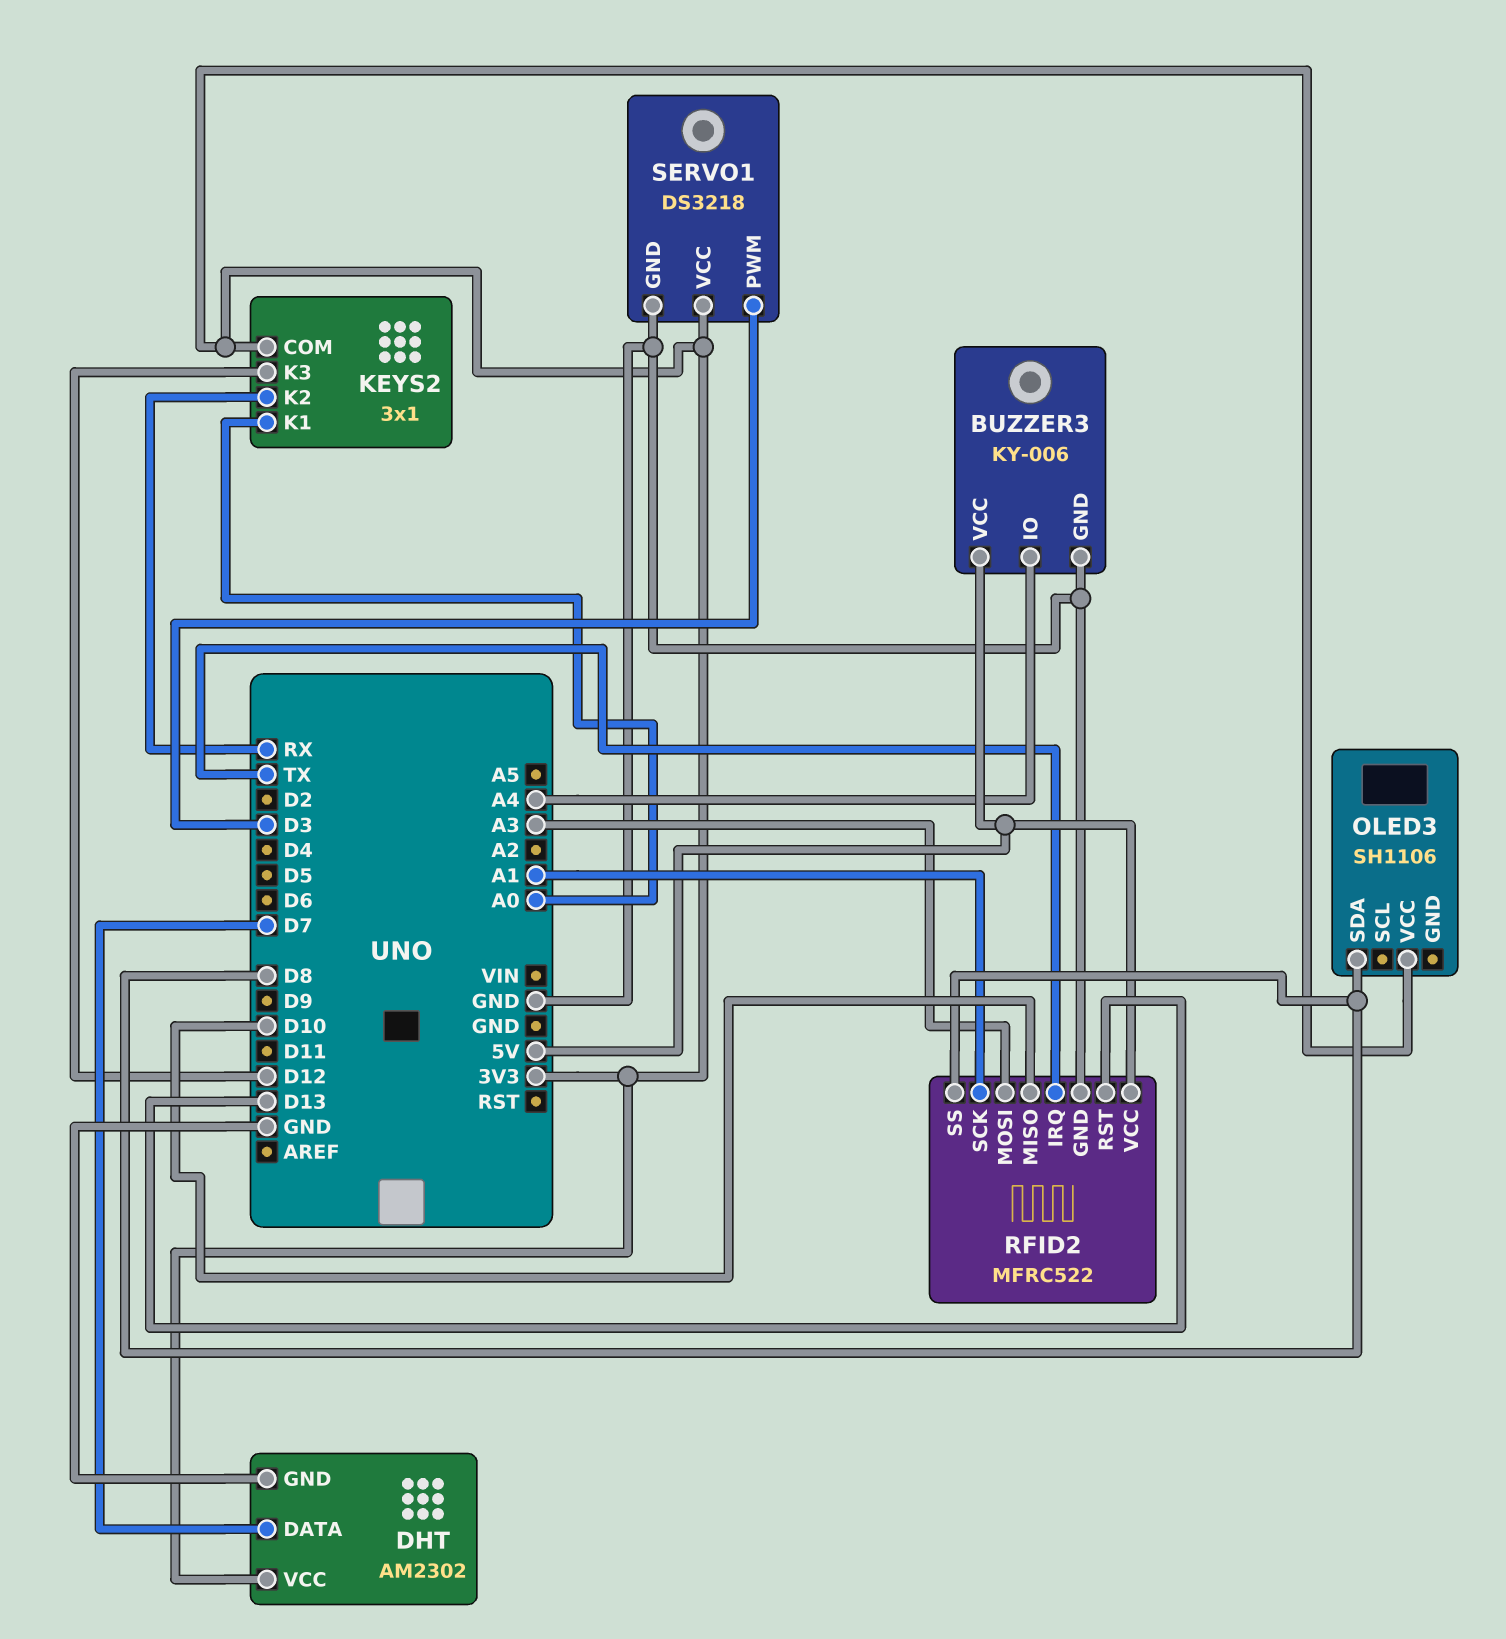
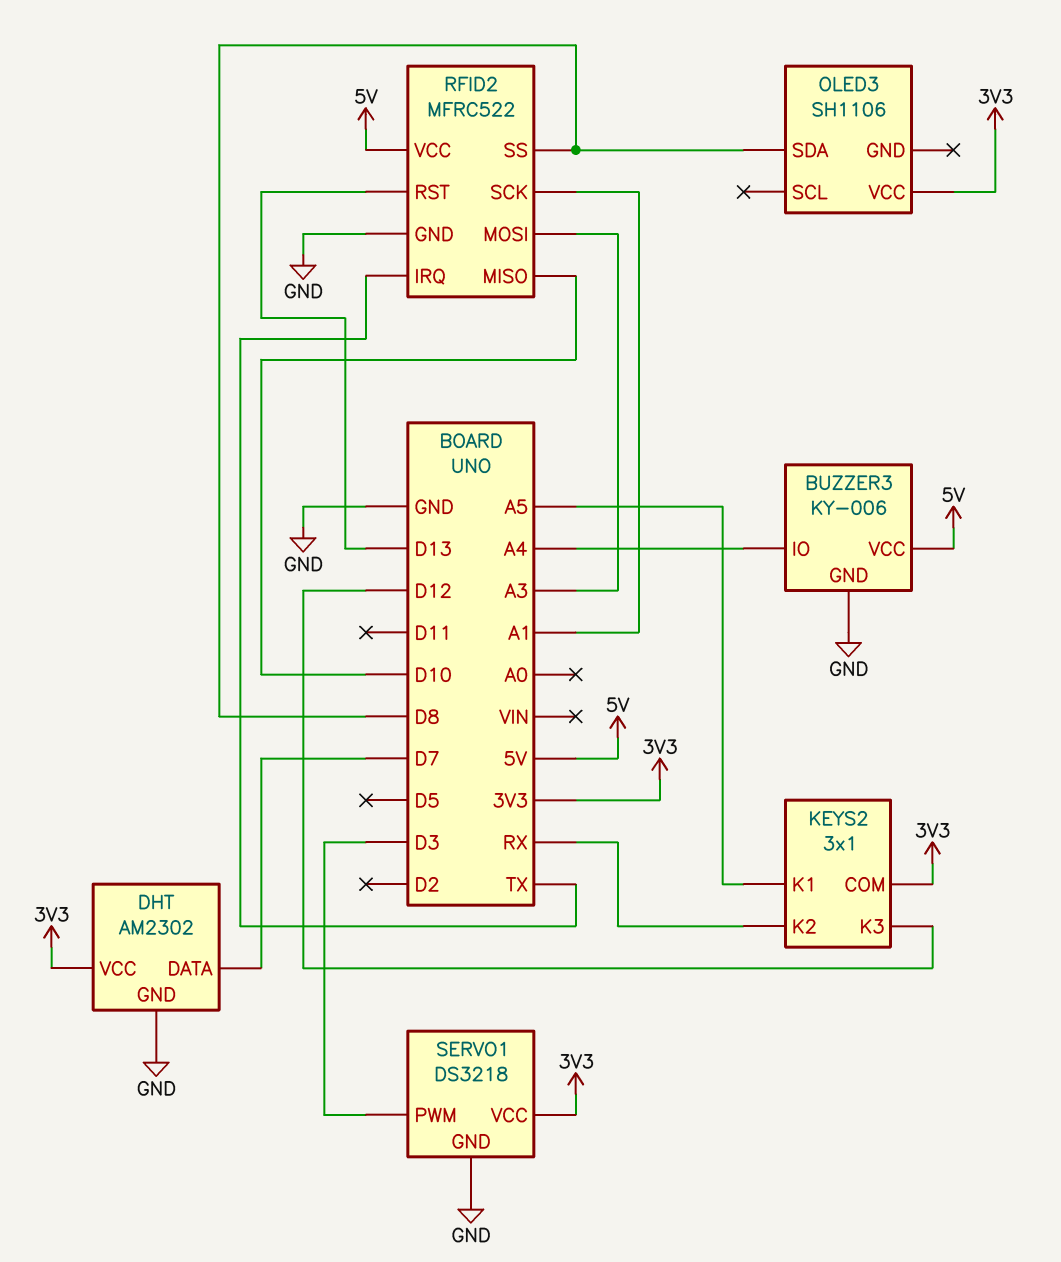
KEYS2 pin K1: A0 -> A5

